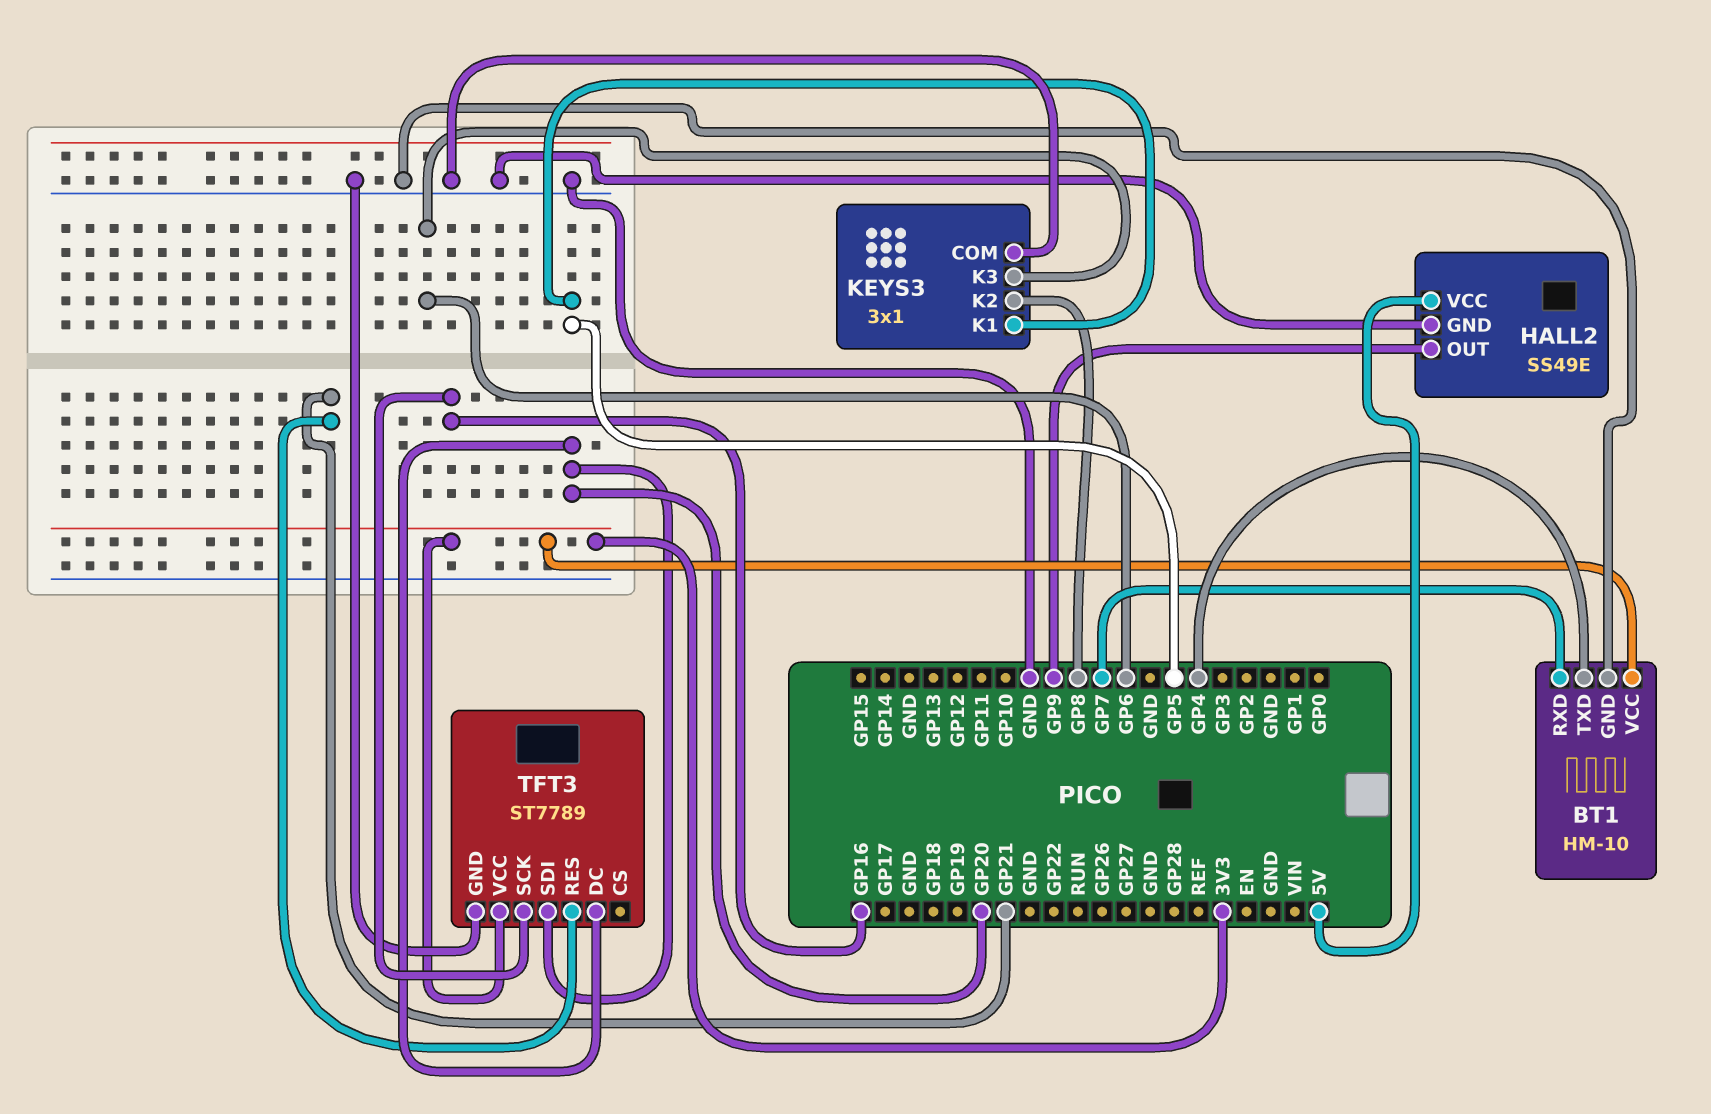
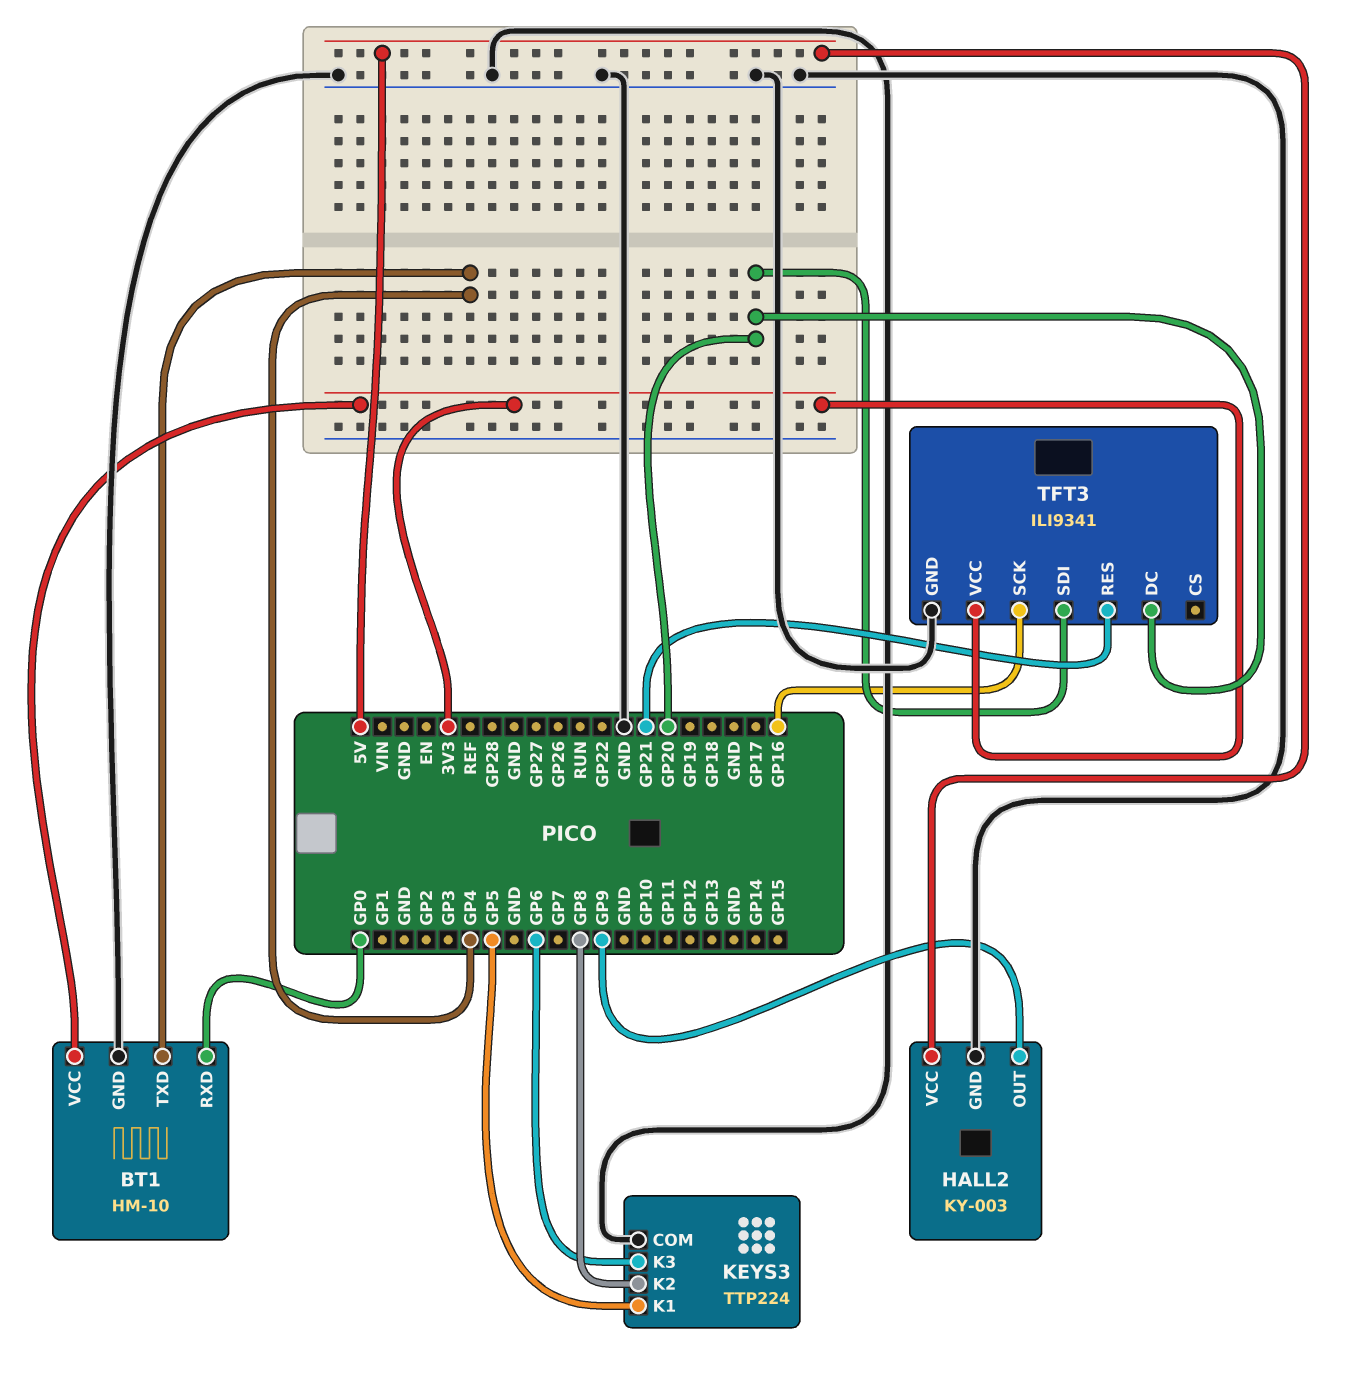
BT1 pin RXD: GP7 -> GP0
HALL2: SS49E -> KY-003
KEYS3: 3x1 -> TTP224
TFT3: ST7789 -> ILI9341

